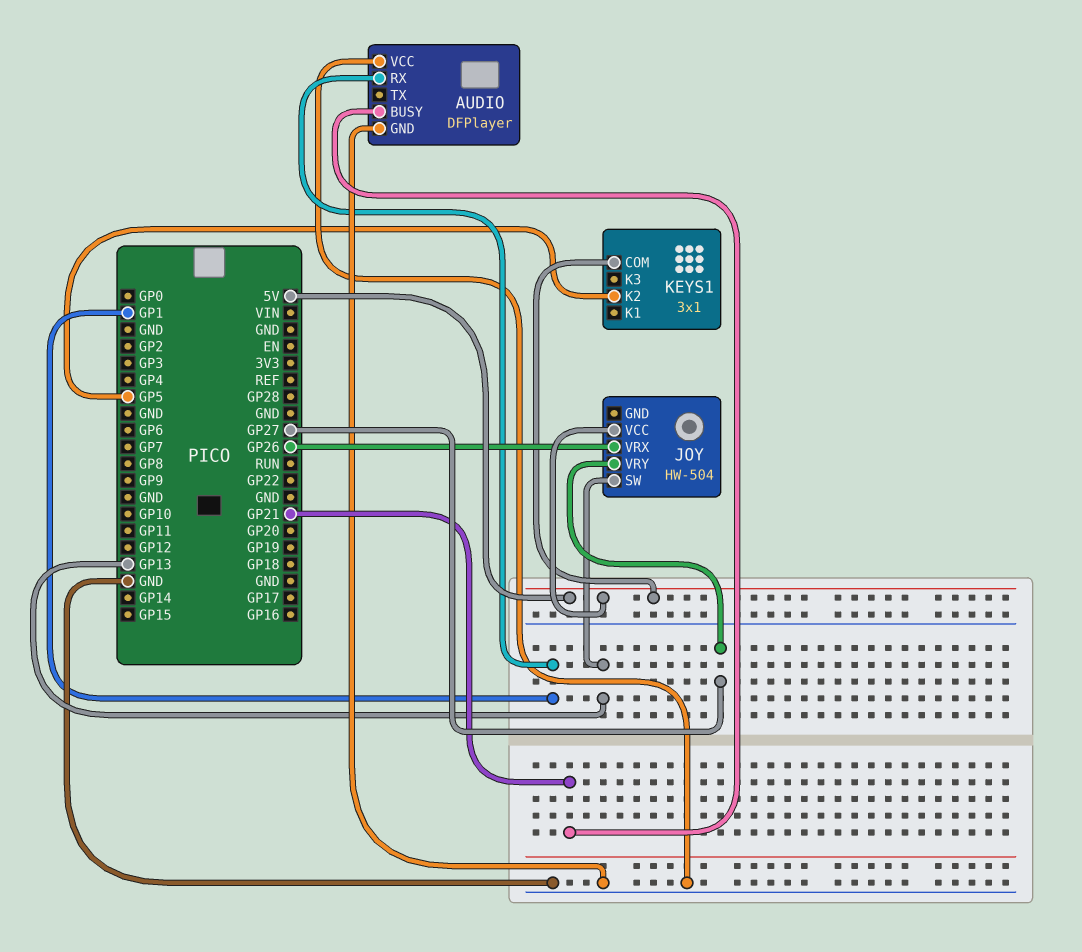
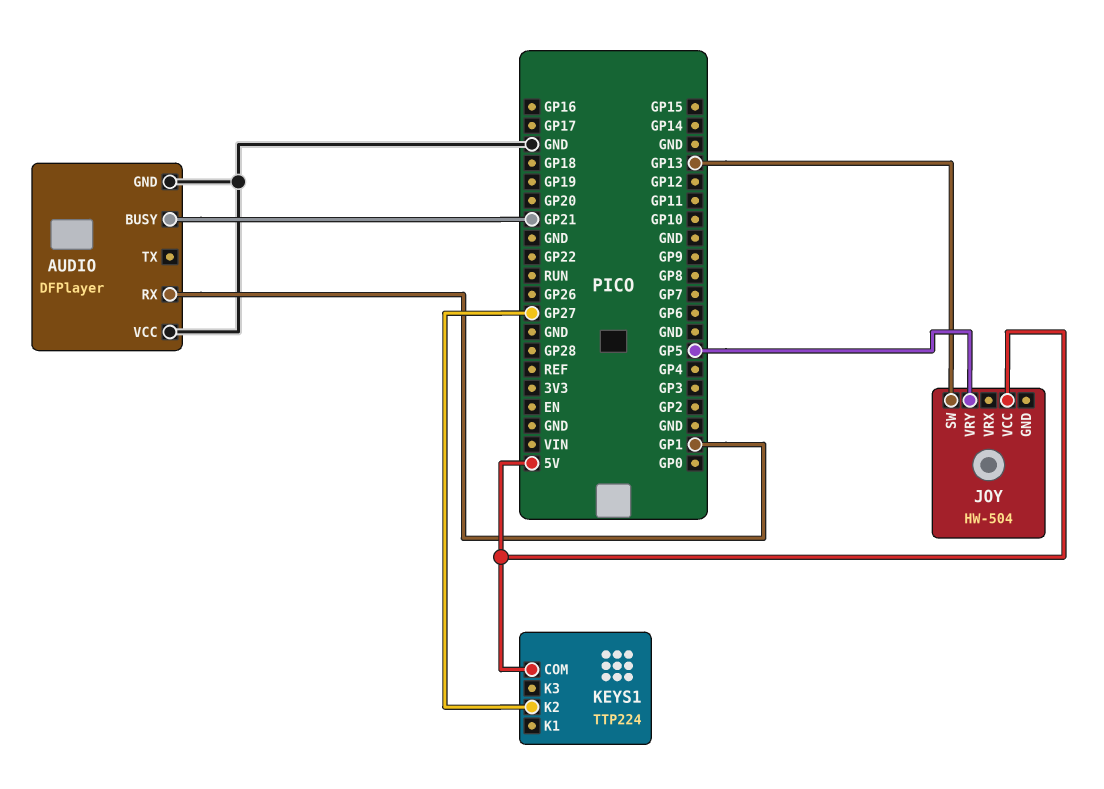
JOY pin VRX: GP26 -> none
JOY pin VRY: GP27 -> GP5
KEYS1: 3x1 -> TTP224
KEYS1 pin K2: GP5 -> GP27

